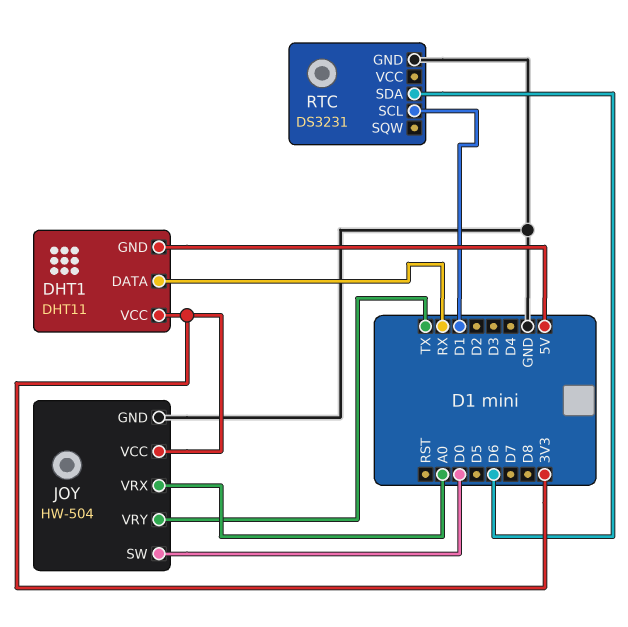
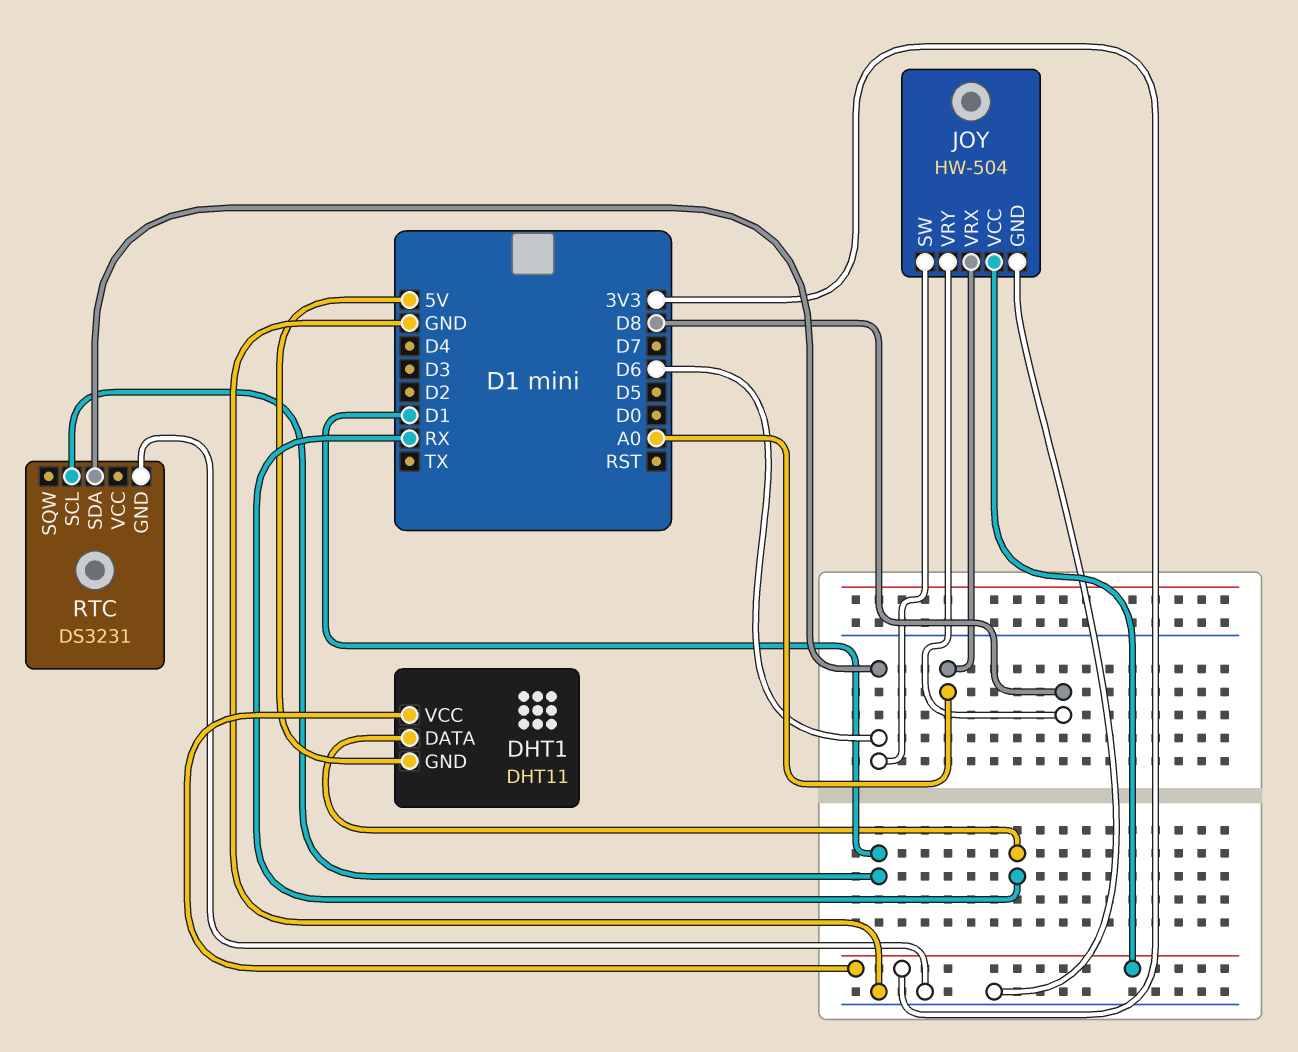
JOY pin SW: D0 -> D6
JOY pin VRY: TX -> D8

